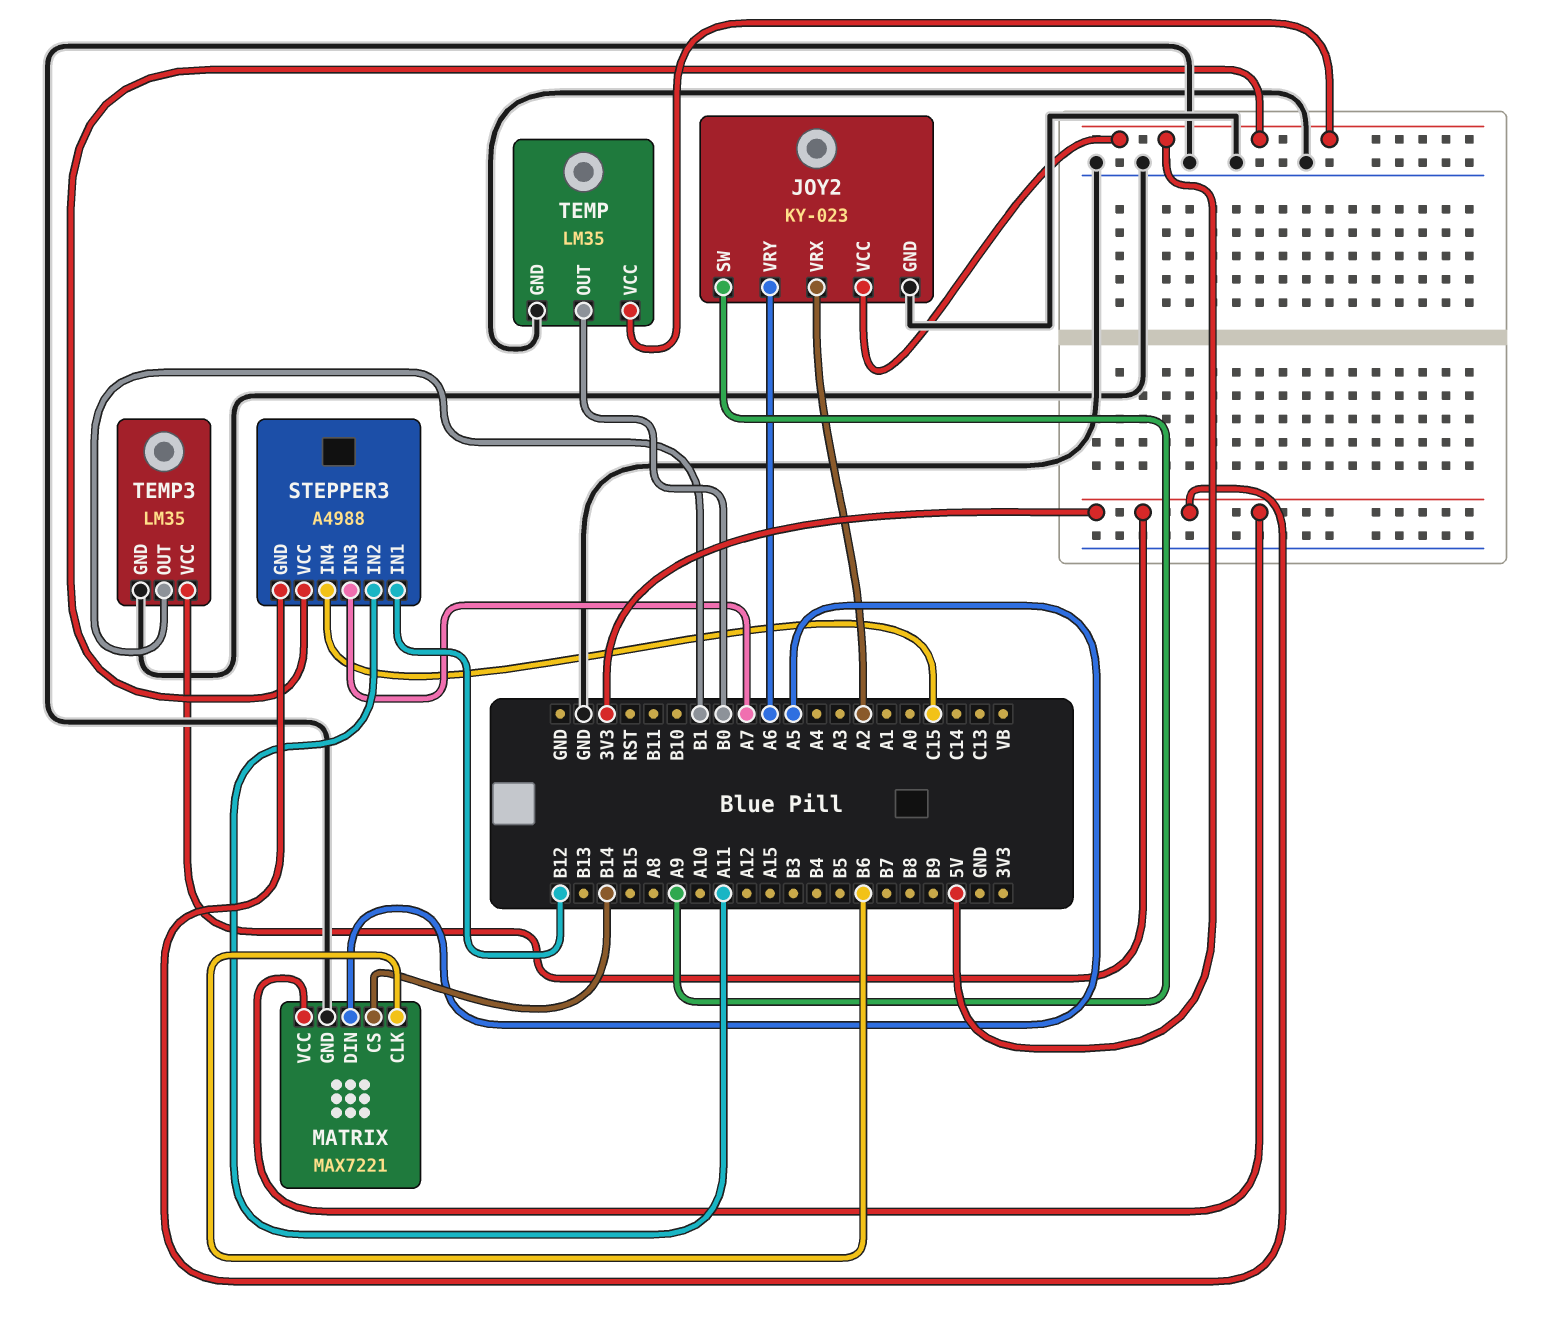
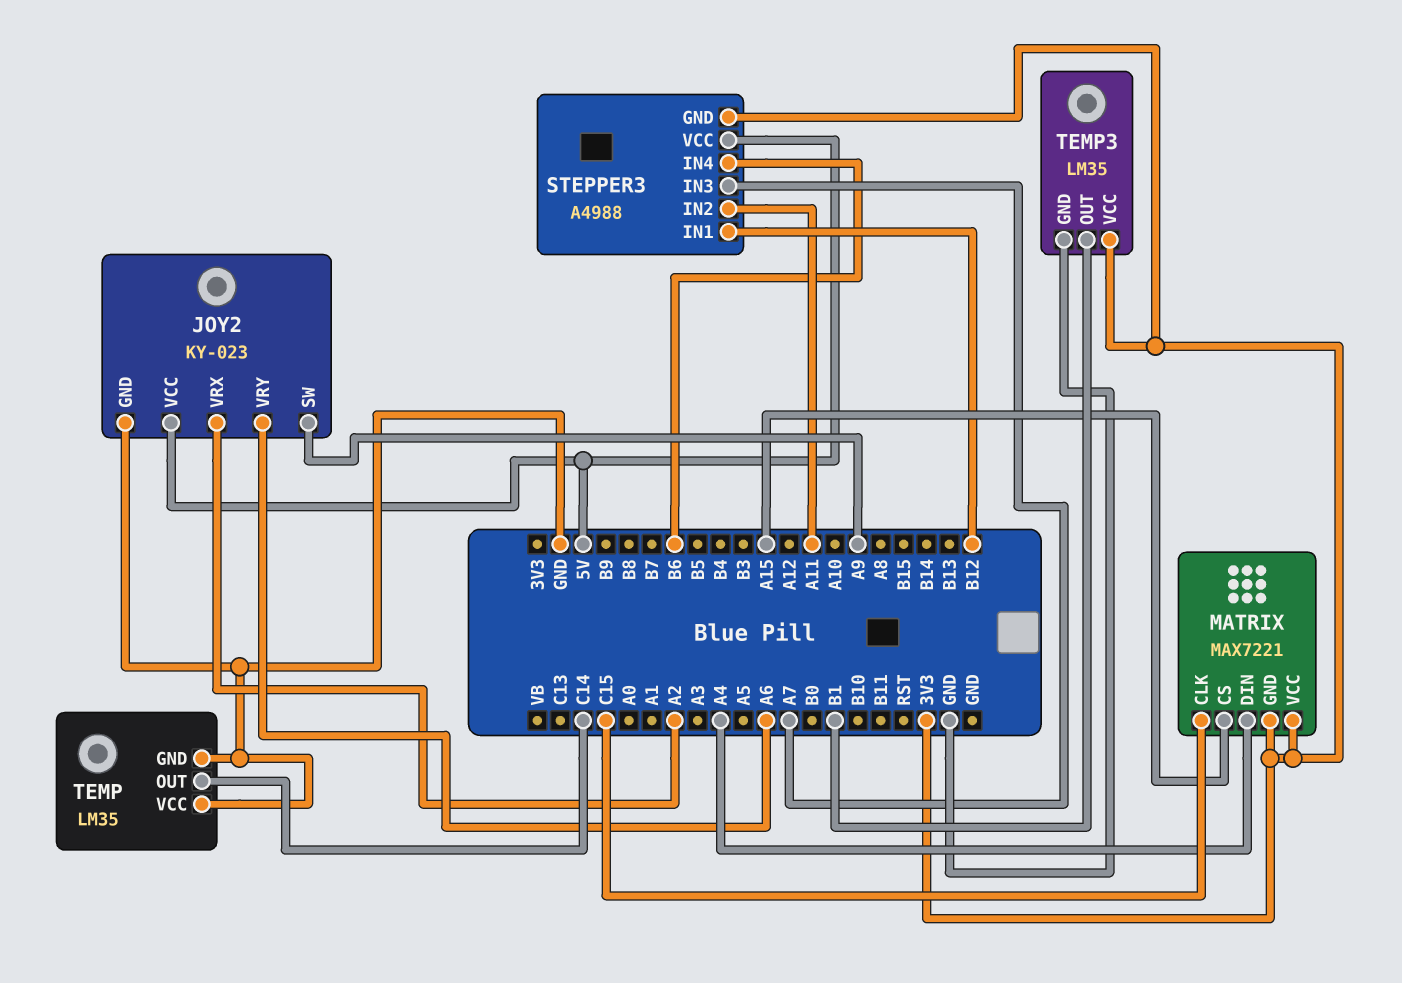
MATRIX pin CLK: B6 -> C15
MATRIX pin CS: B14 -> A15
MATRIX pin DIN: A5 -> A4
MATRIX pin GND: GND -> 3V3
STEPPER3 pin IN4: C15 -> B6
TEMP pin OUT: B0 -> C14
TEMP pin VCC: 5V -> GND

